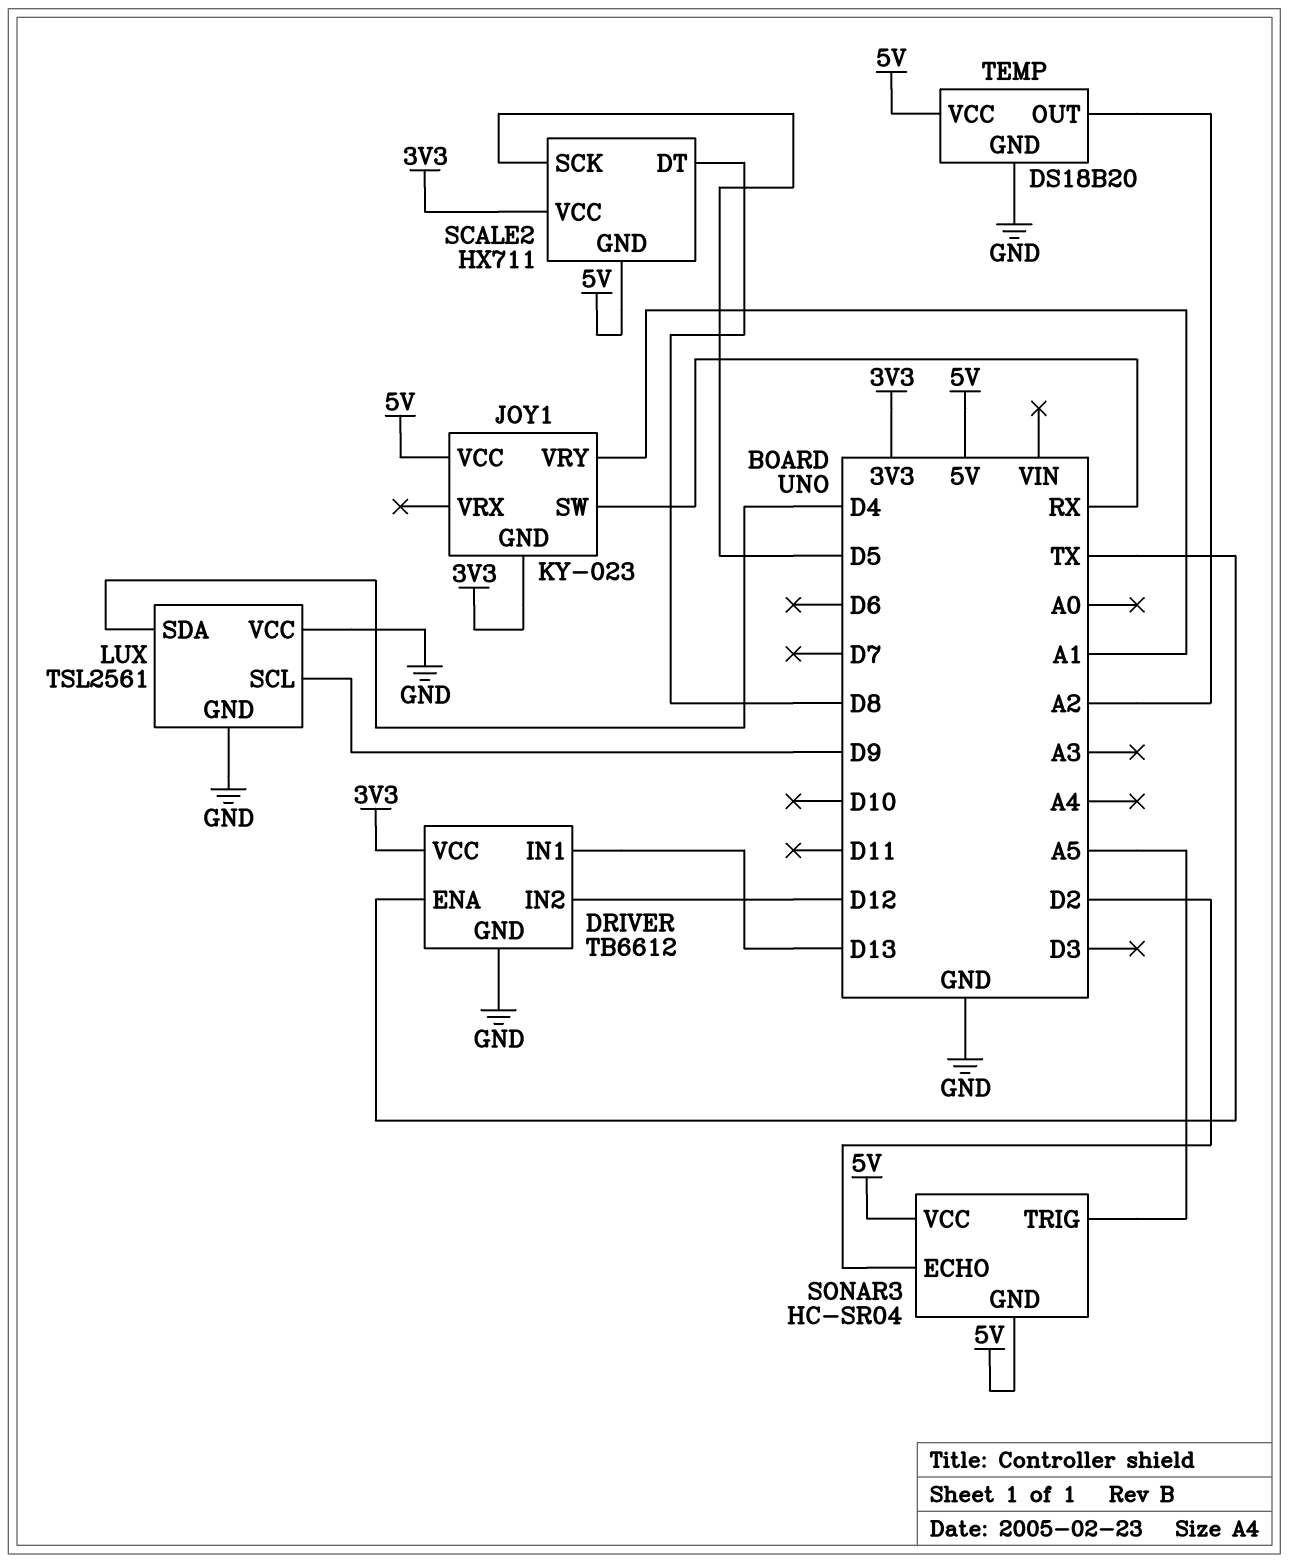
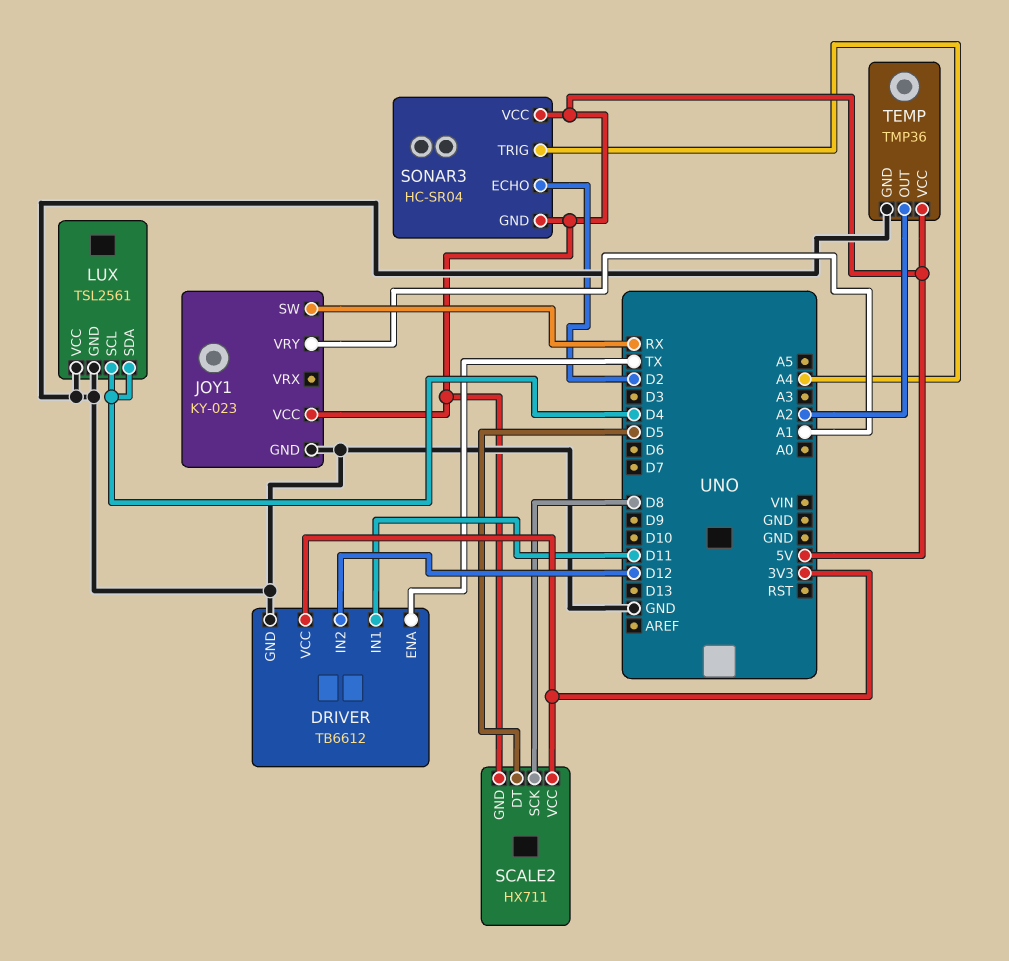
DRIVER pin IN1: D13 -> D11
JOY1 pin GND: 3V3 -> GND
LUX pin SCL: D9 -> D4
SCALE2 pin DT: D8 -> D5
SCALE2 pin SCK: D5 -> D8
SONAR3 pin TRIG: A5 -> A4
TEMP: DS18B20 -> TMP36

